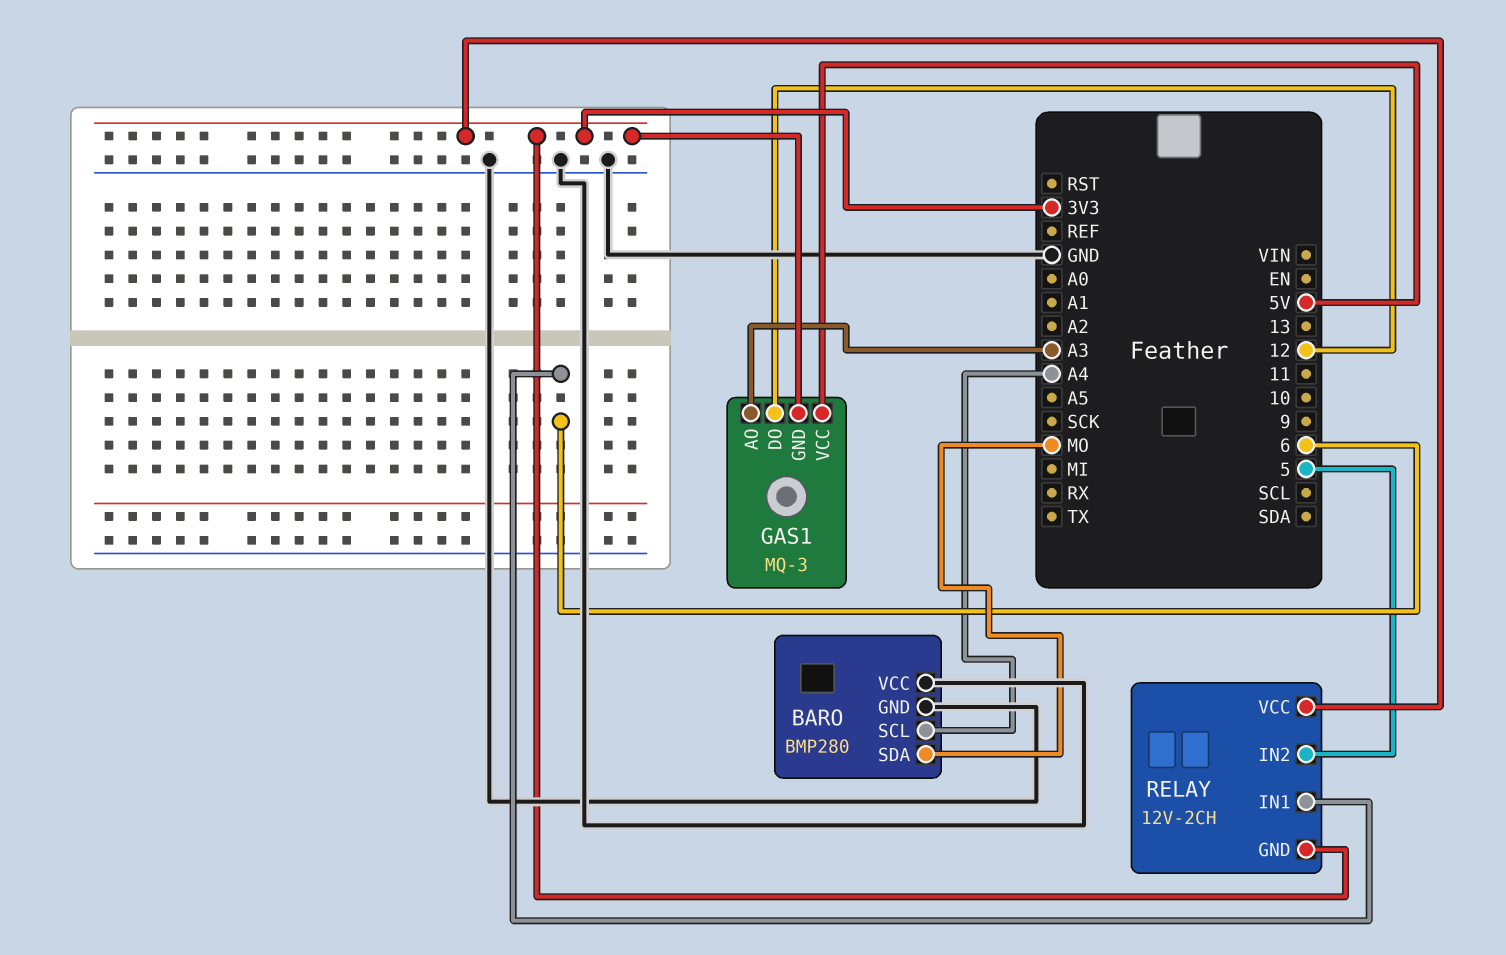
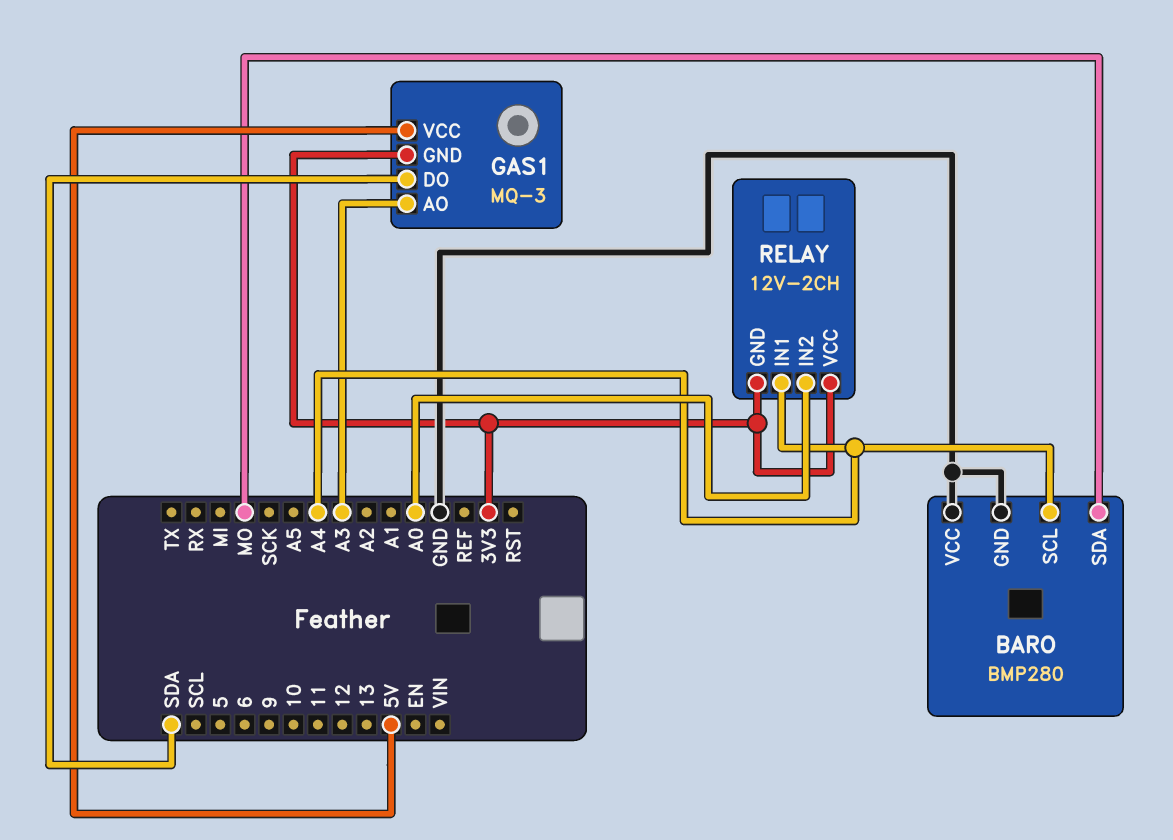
GAS1 pin DO: 12 -> SDA
RELAY pin IN1: 6 -> A4
RELAY pin IN2: 5 -> A0

